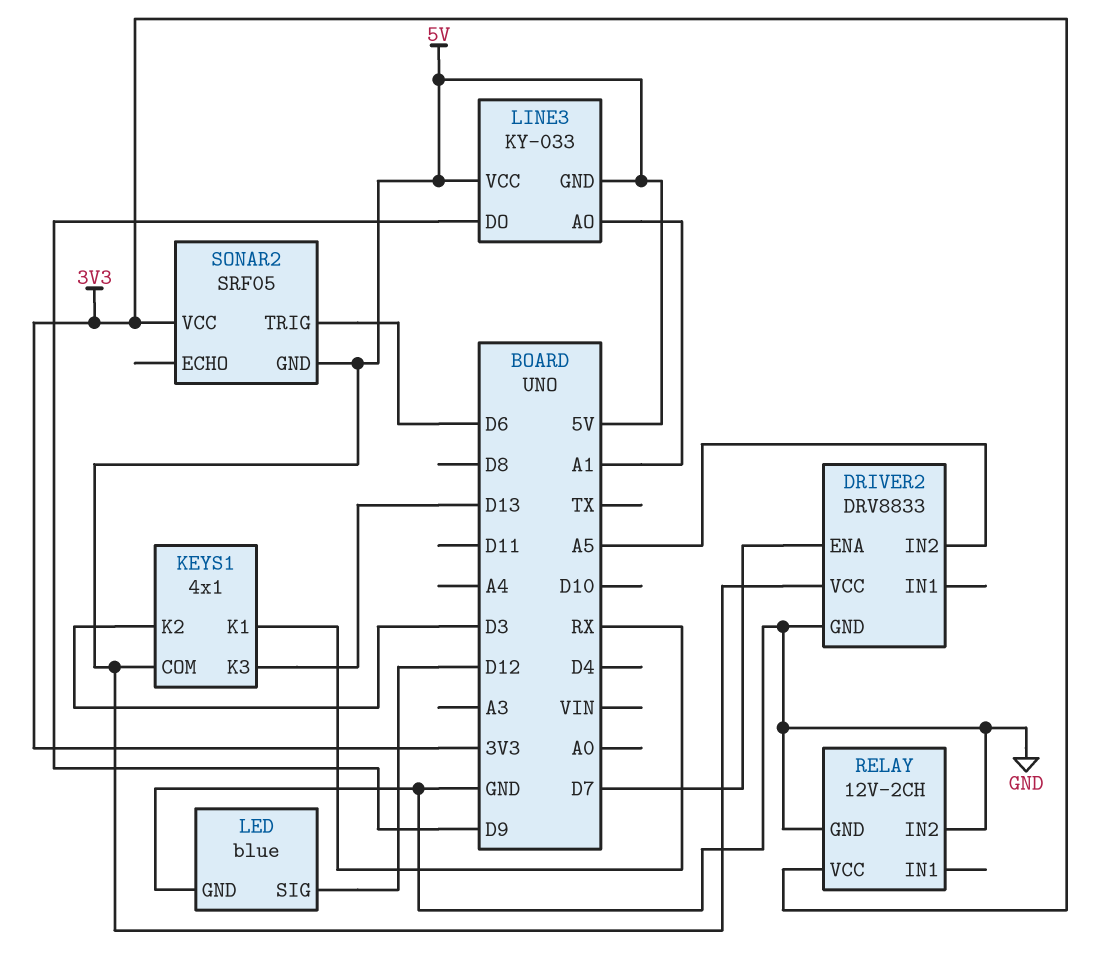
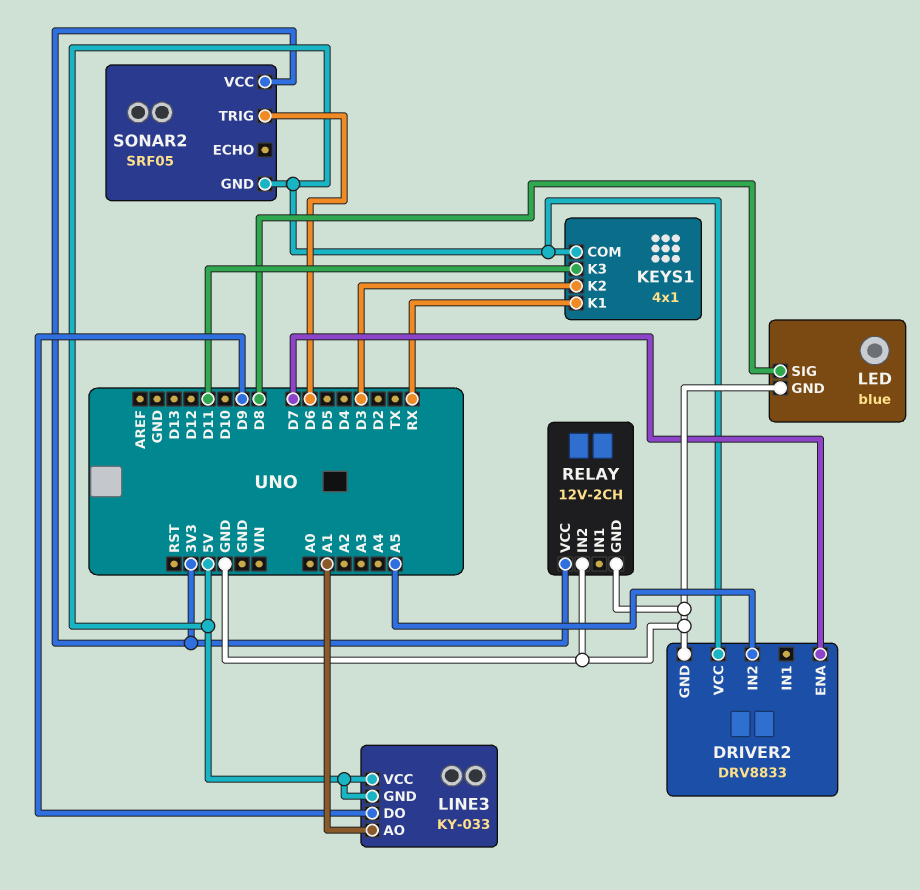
KEYS1 pin K3: D13 -> D11
LED pin SIG: D12 -> D8

